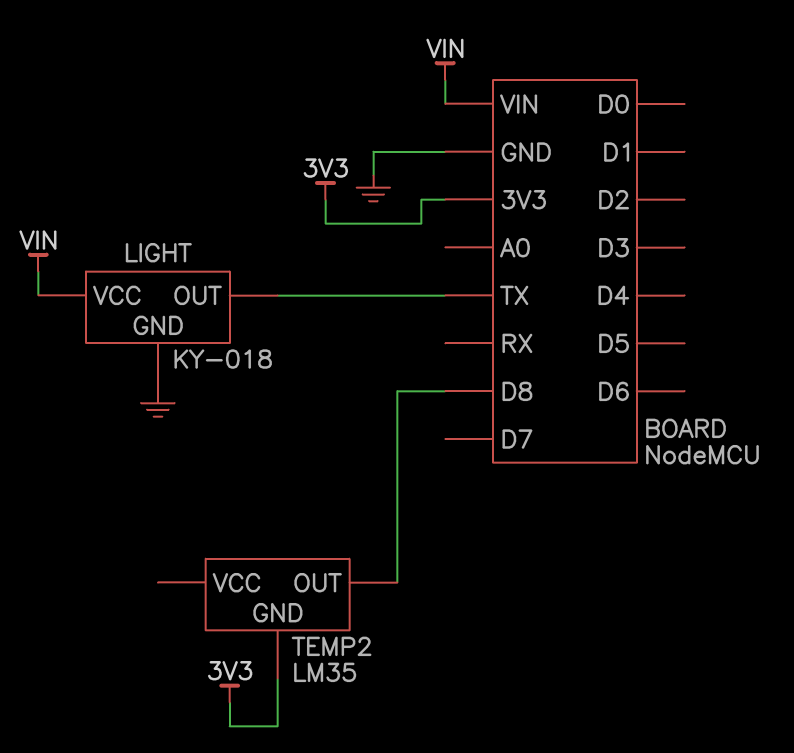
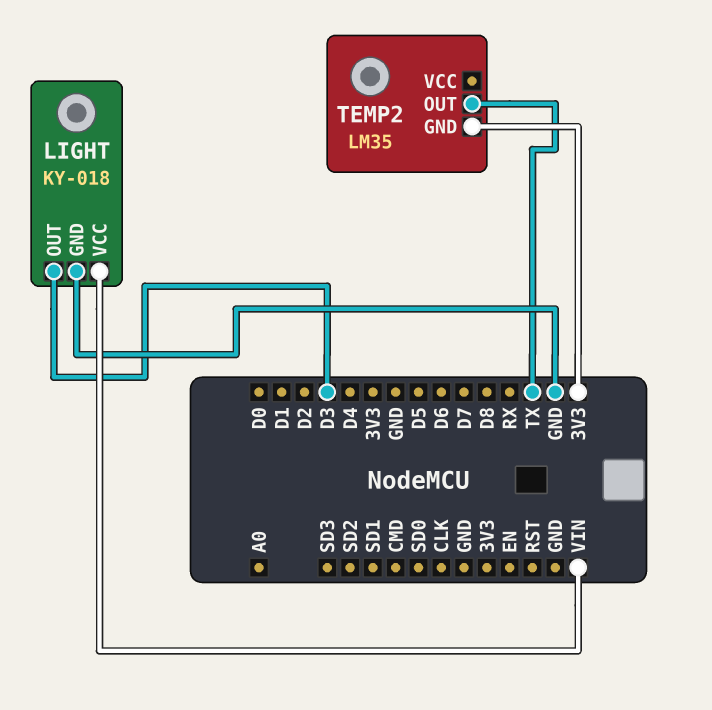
LIGHT pin OUT: TX -> D3
TEMP2 pin OUT: D8 -> TX

